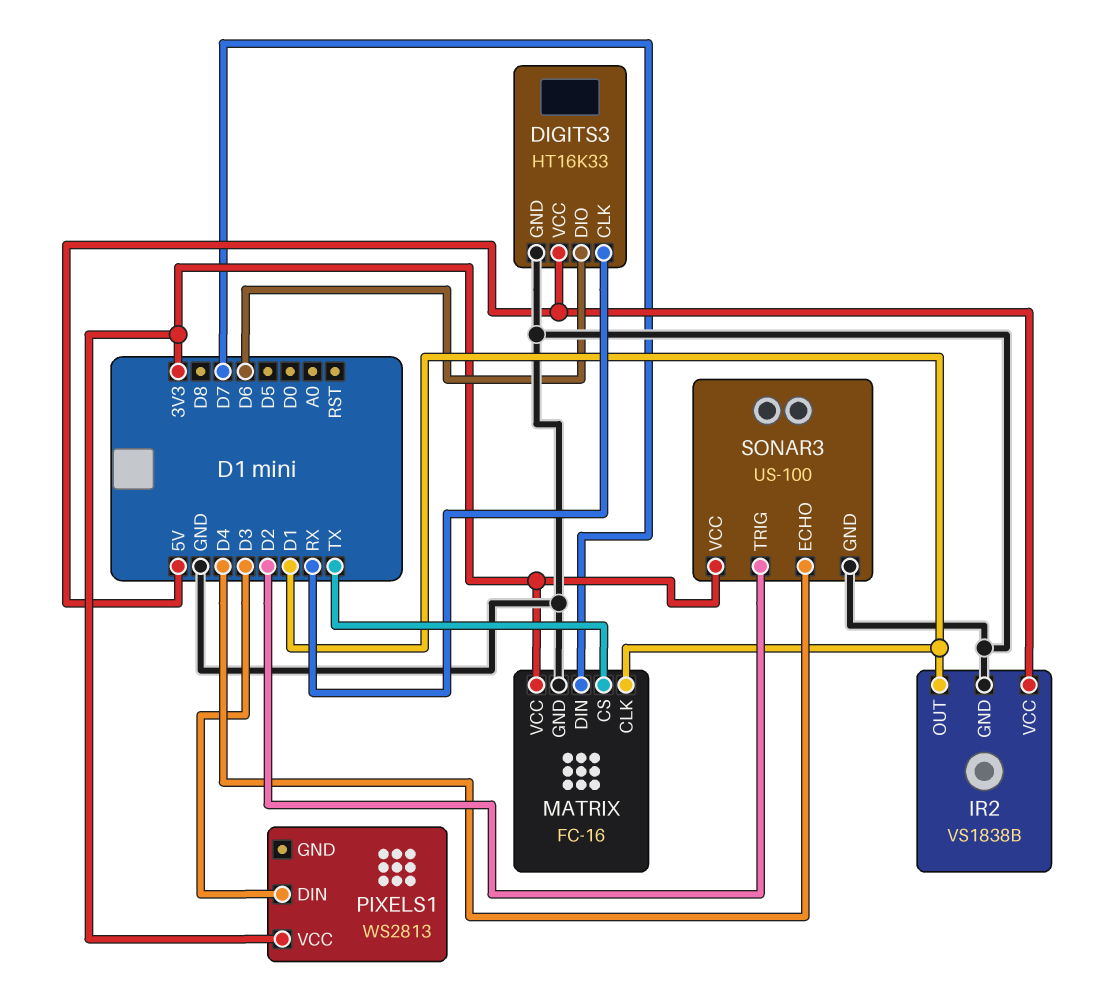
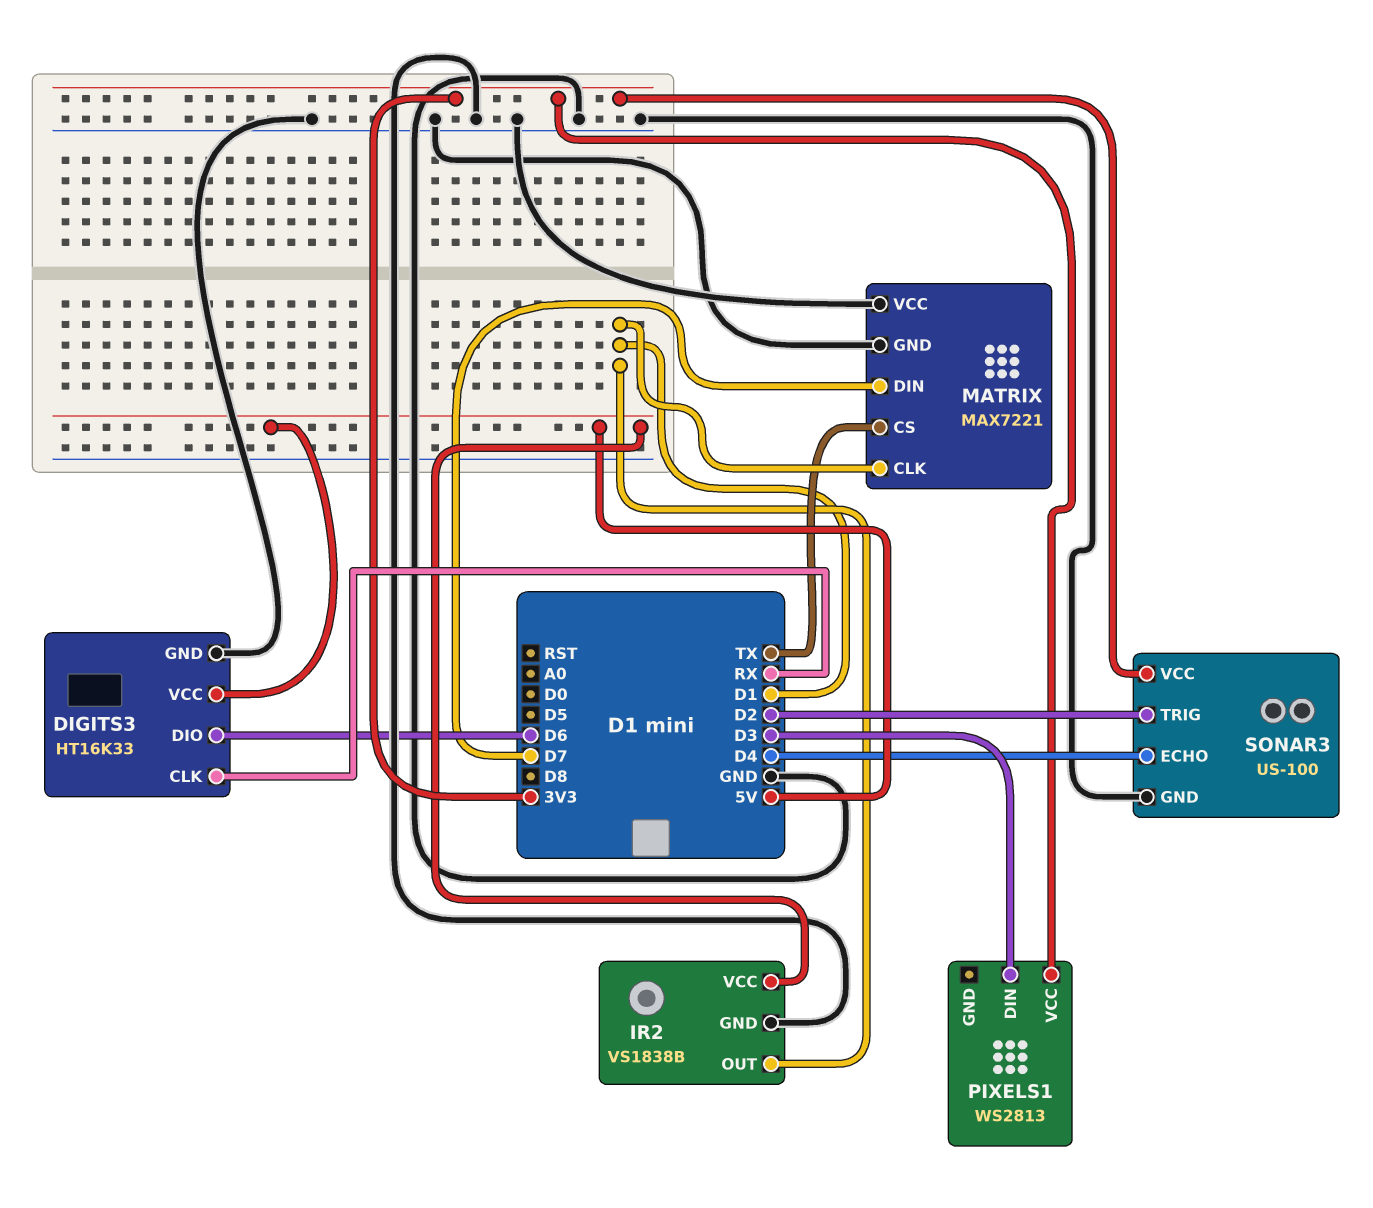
MATRIX: FC-16 -> MAX7221
MATRIX pin VCC: 3V3 -> GND

